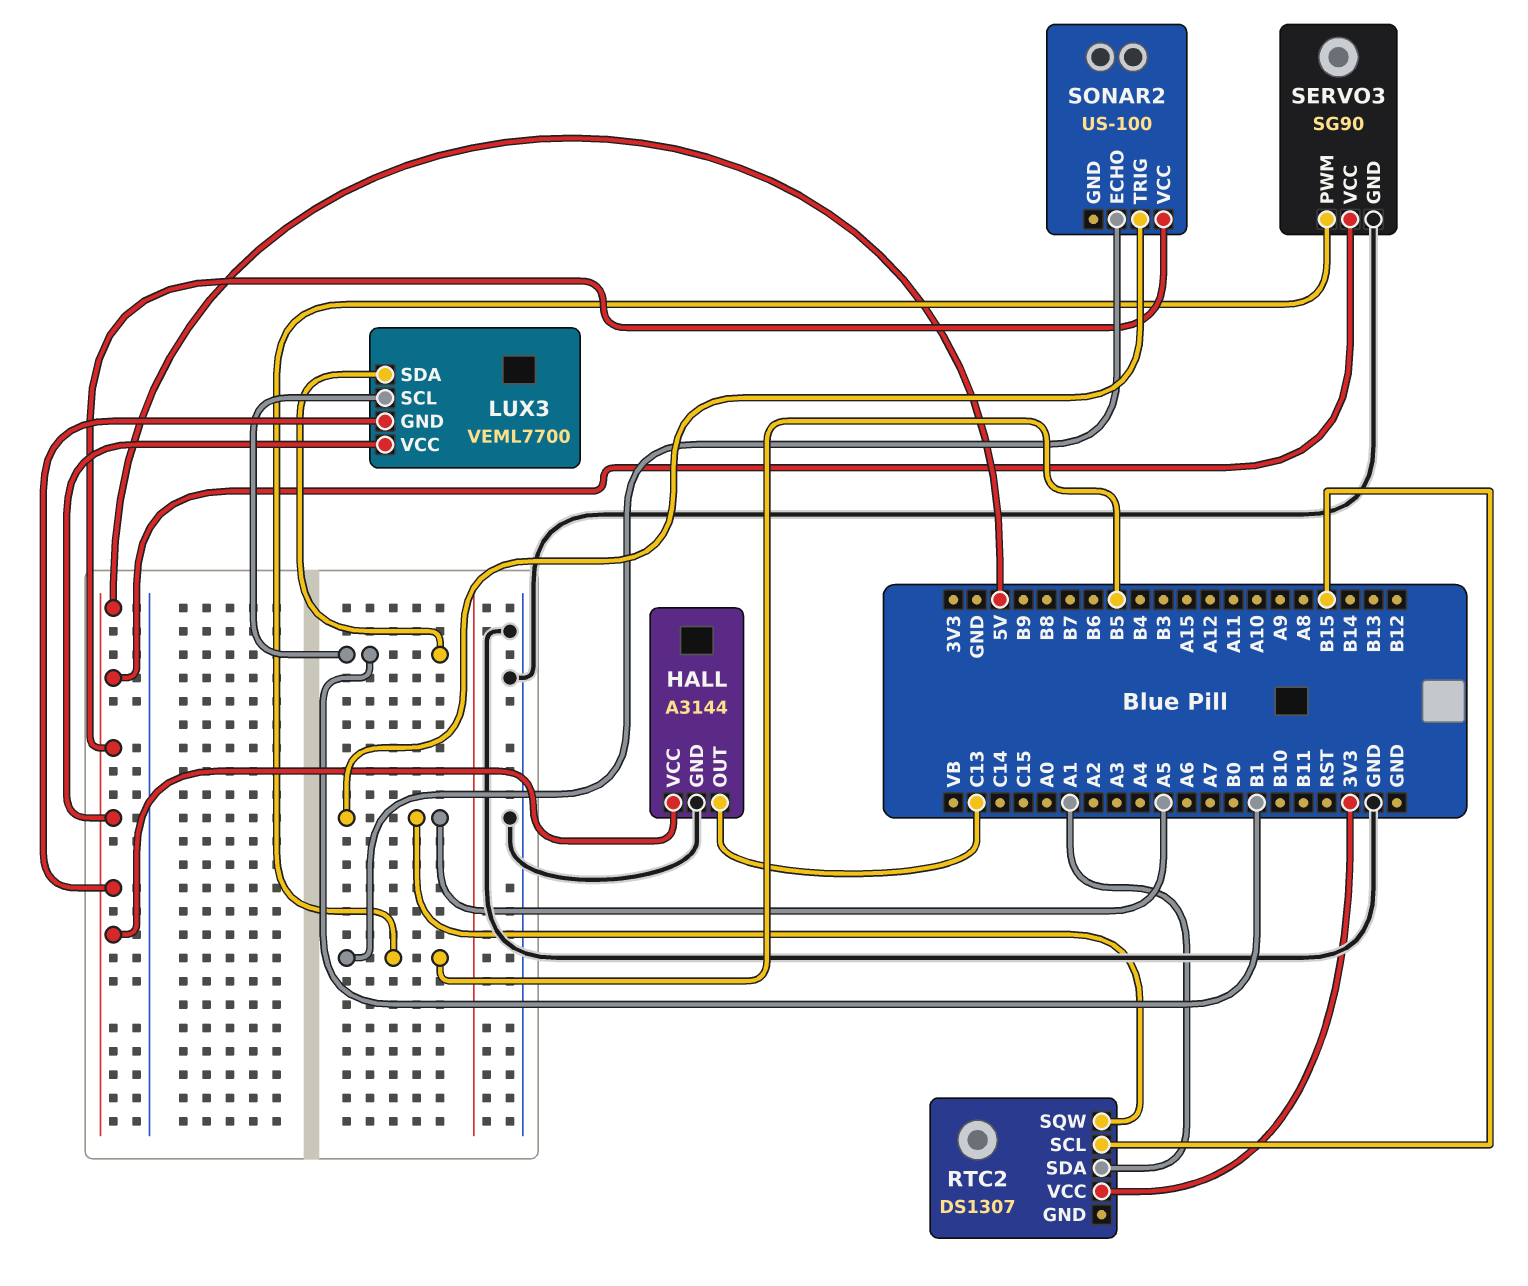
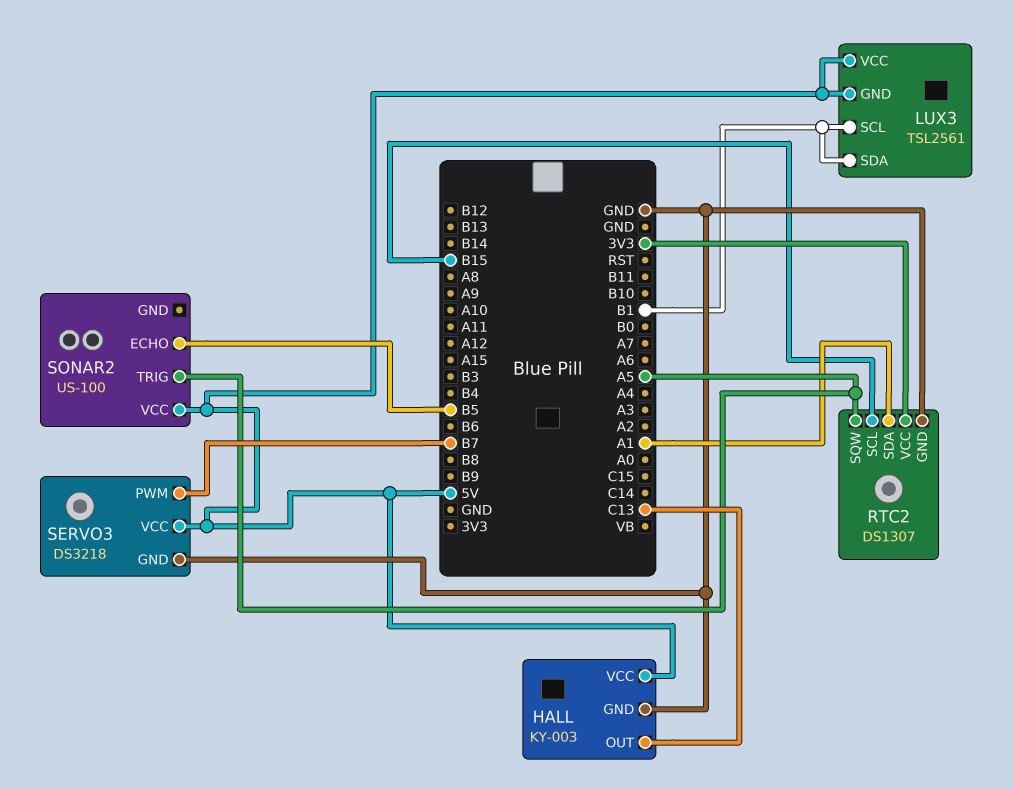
HALL: A3144 -> KY-003
LUX3: VEML7700 -> TSL2561
RTC2 pin GND: none -> GND
SERVO3: SG90 -> DS3218
SERVO3 pin PWM: B5 -> B7

